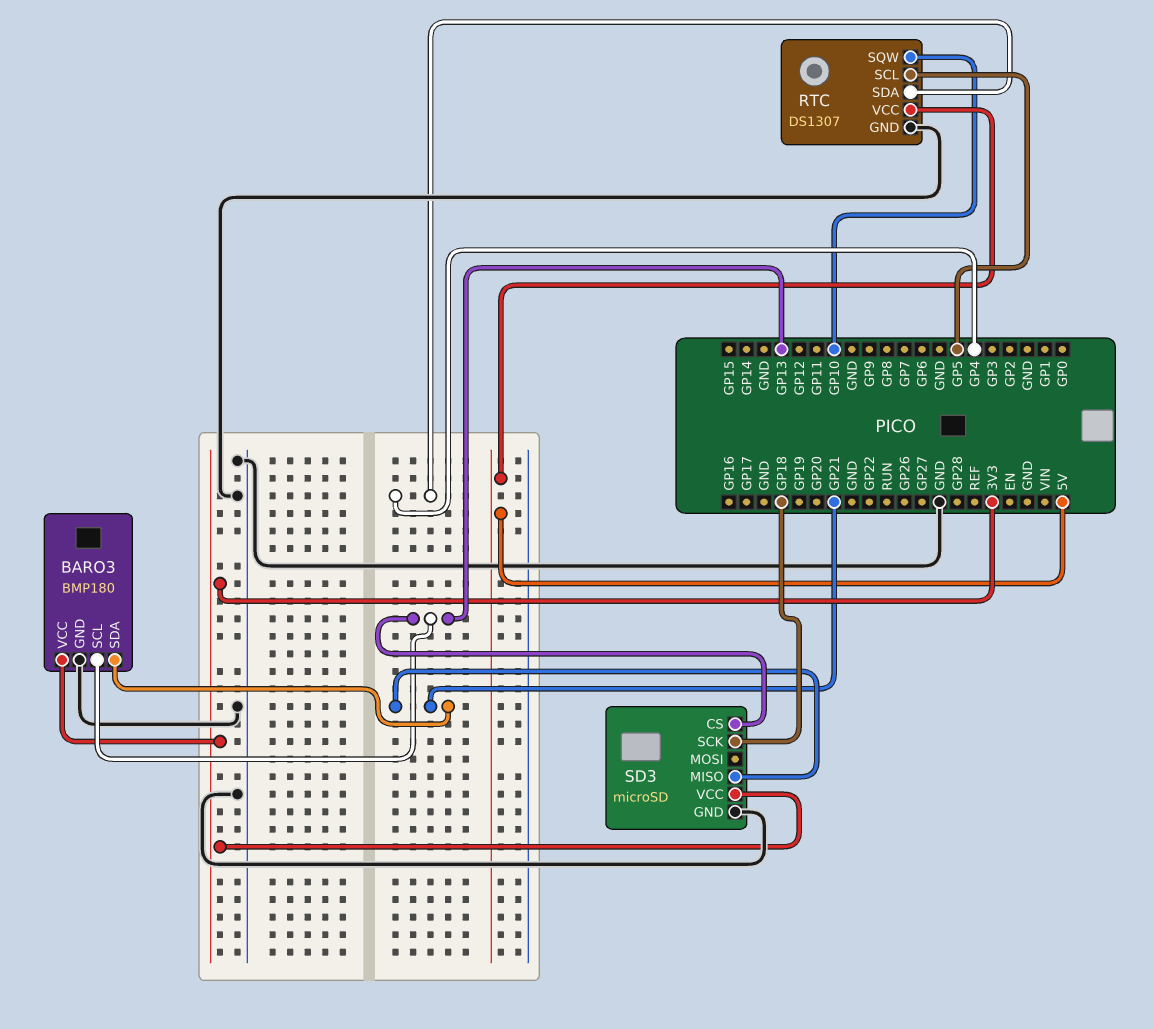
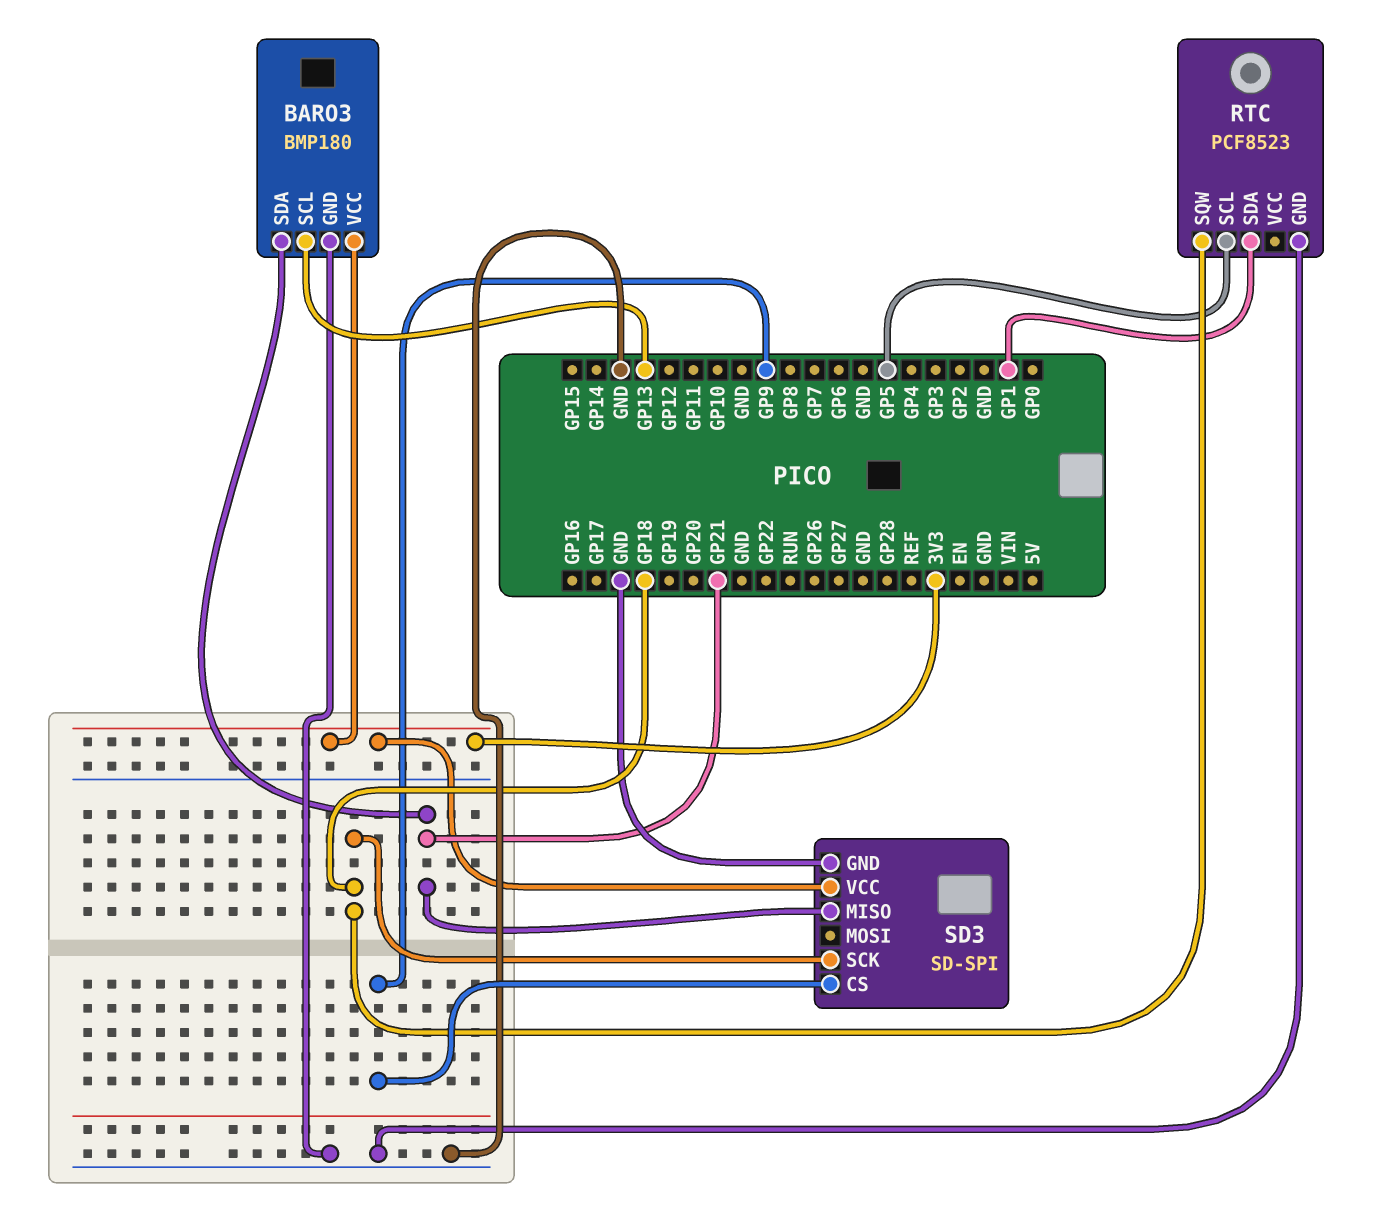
RTC: DS1307 -> PCF8523
RTC pin SDA: GP4 -> GP1
RTC pin SQW: GP10 -> GP18
RTC pin VCC: 5V -> none
SD3: microSD -> SD-SPI
SD3 pin CS: GP13 -> GP9

